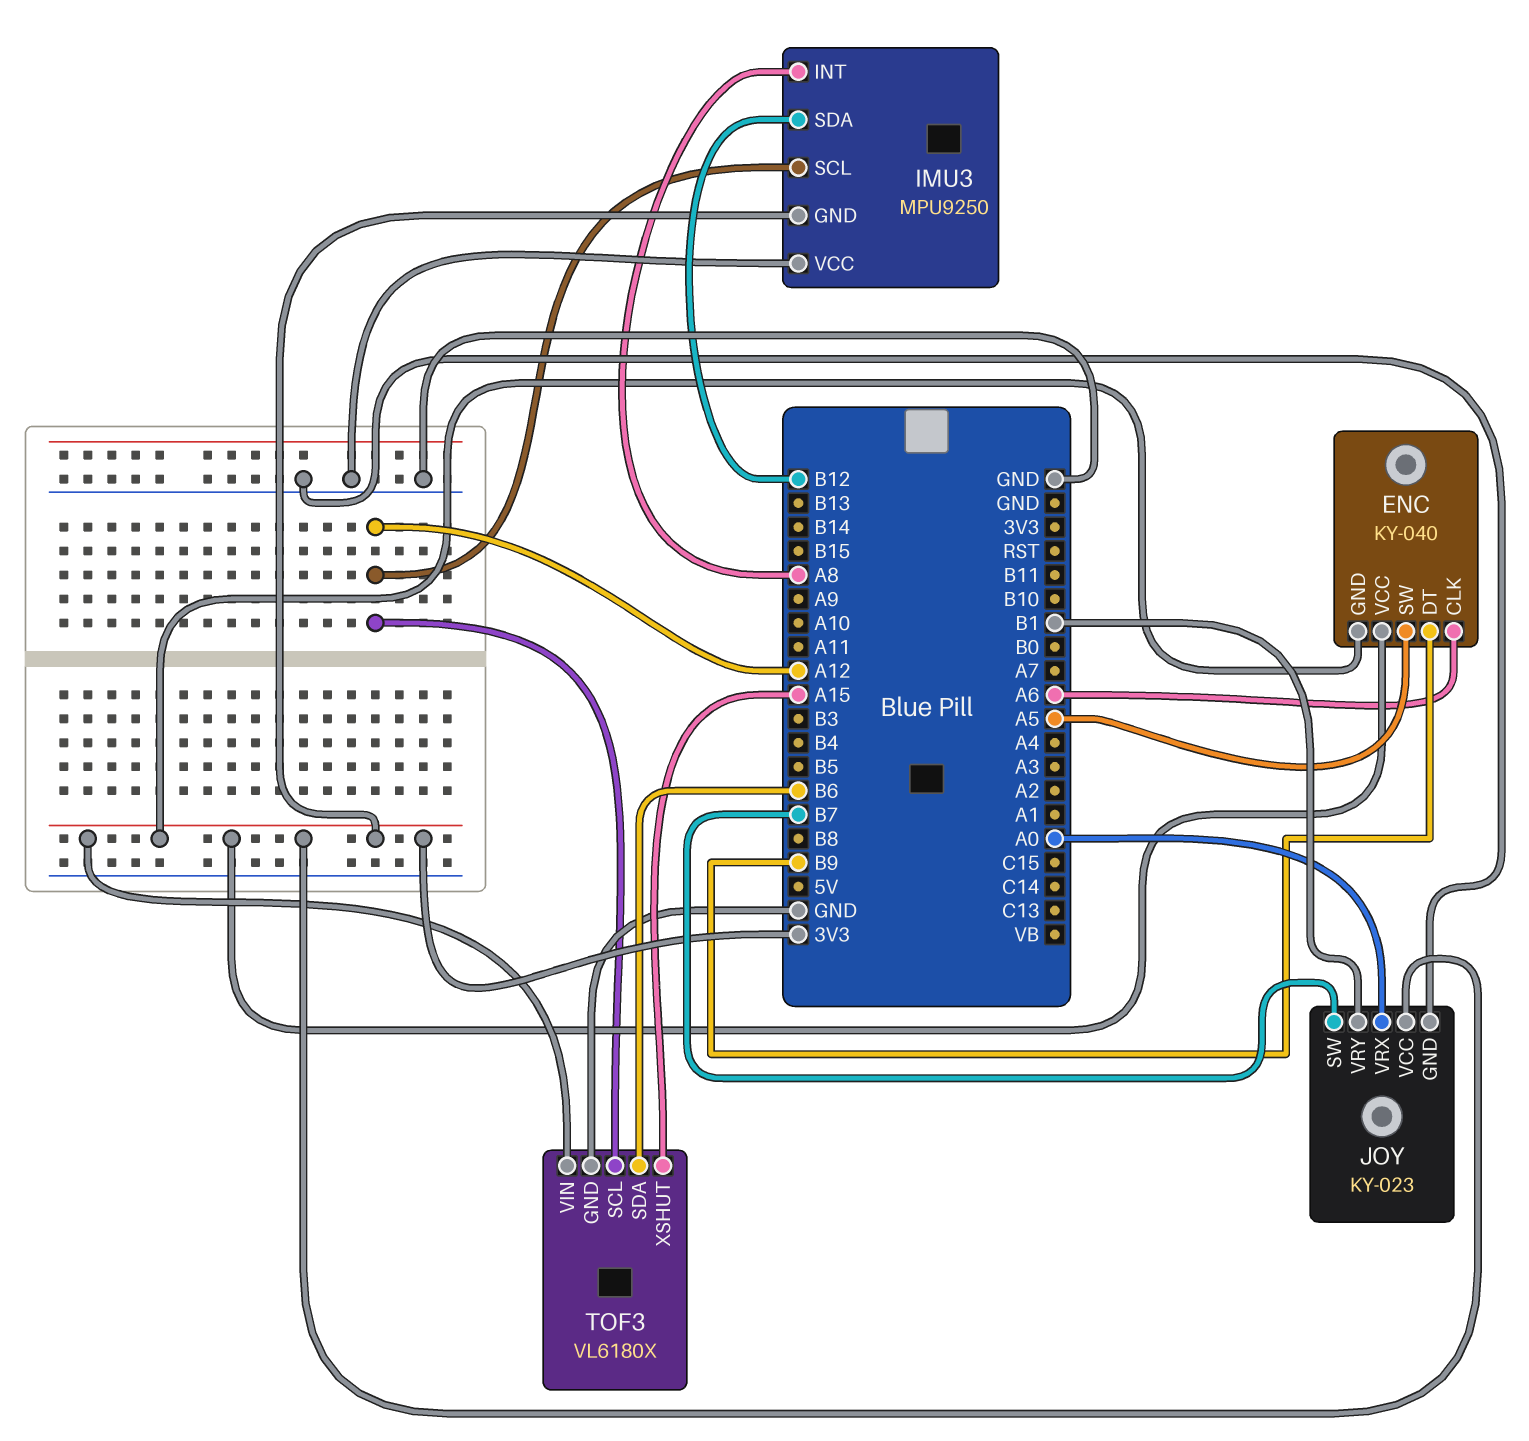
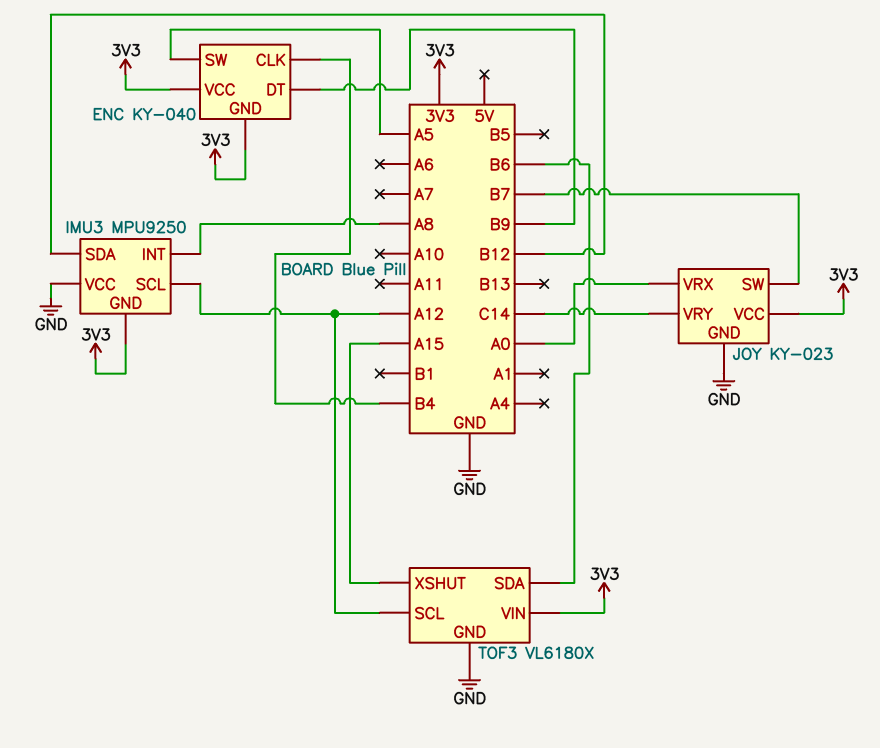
ENC pin CLK: A6 -> B4
JOY pin VRY: B1 -> C14

